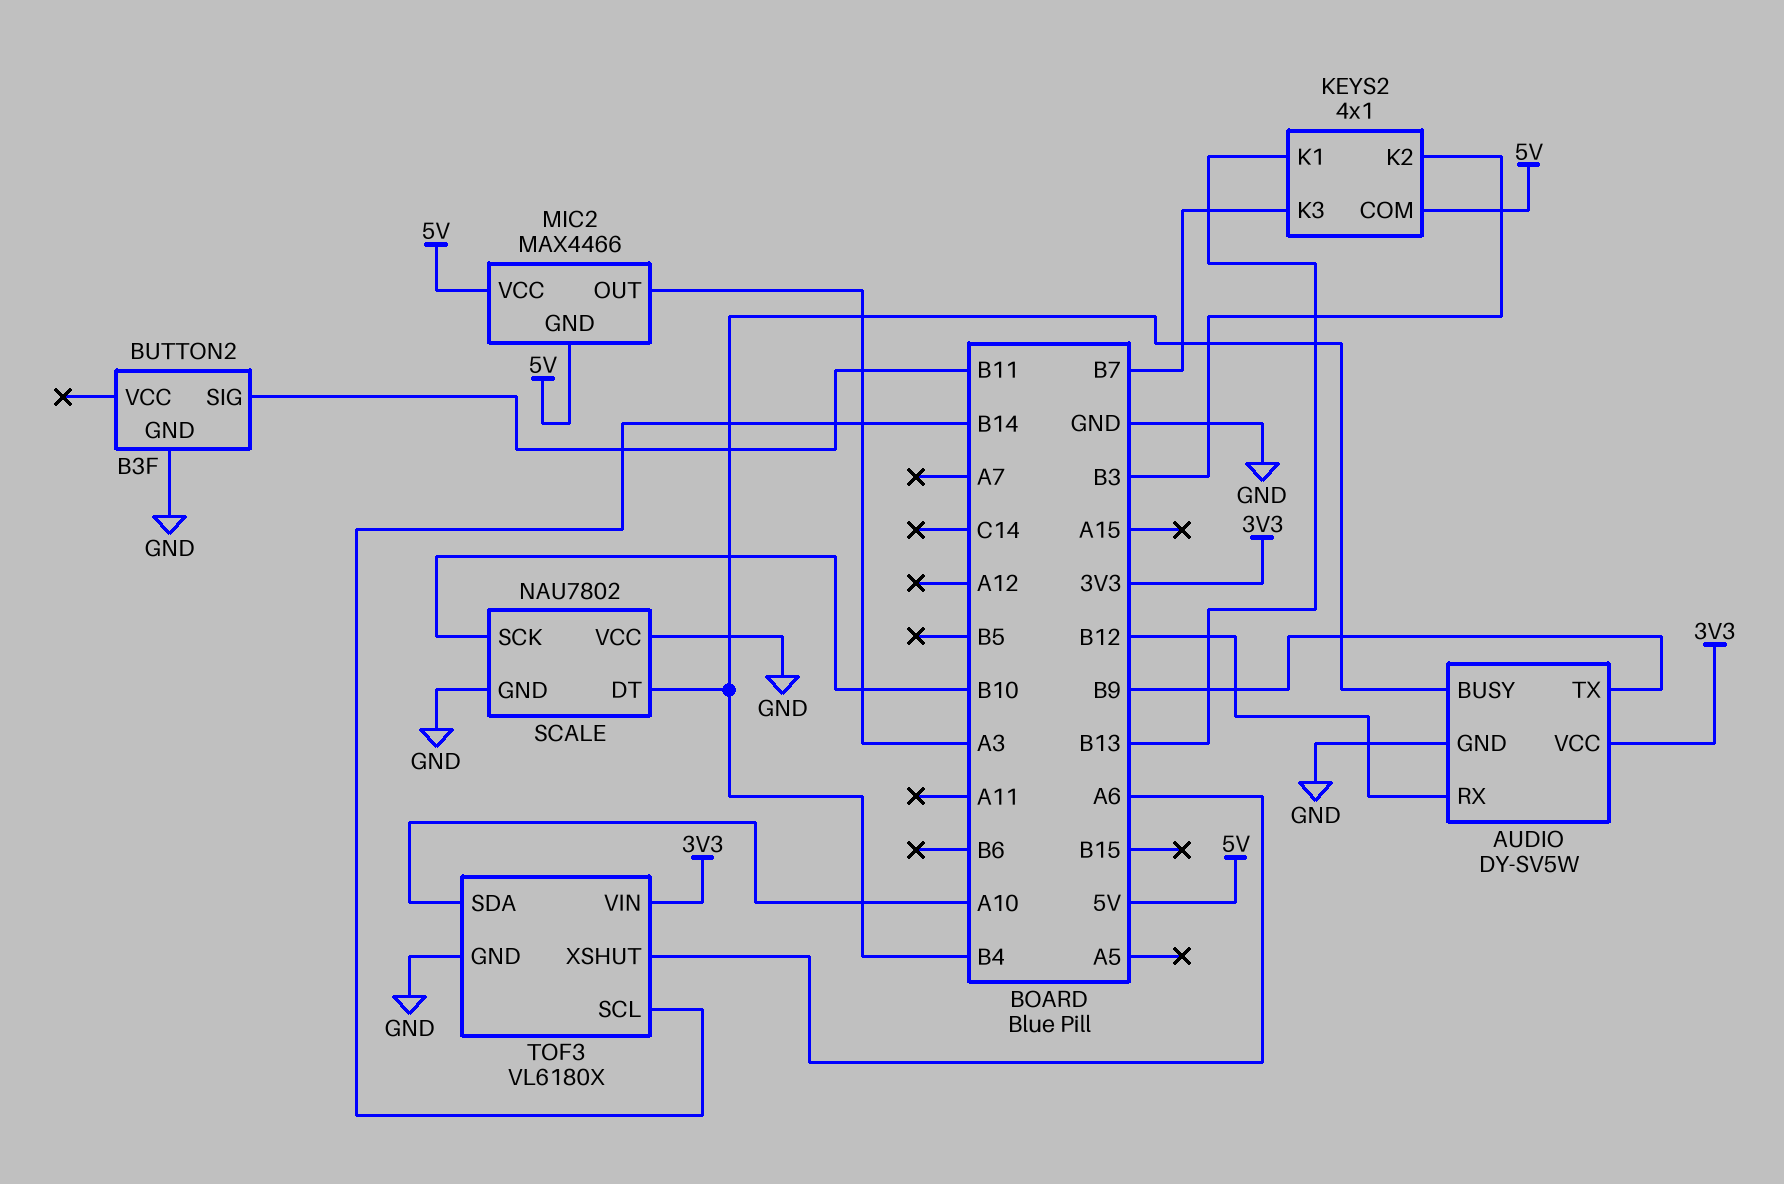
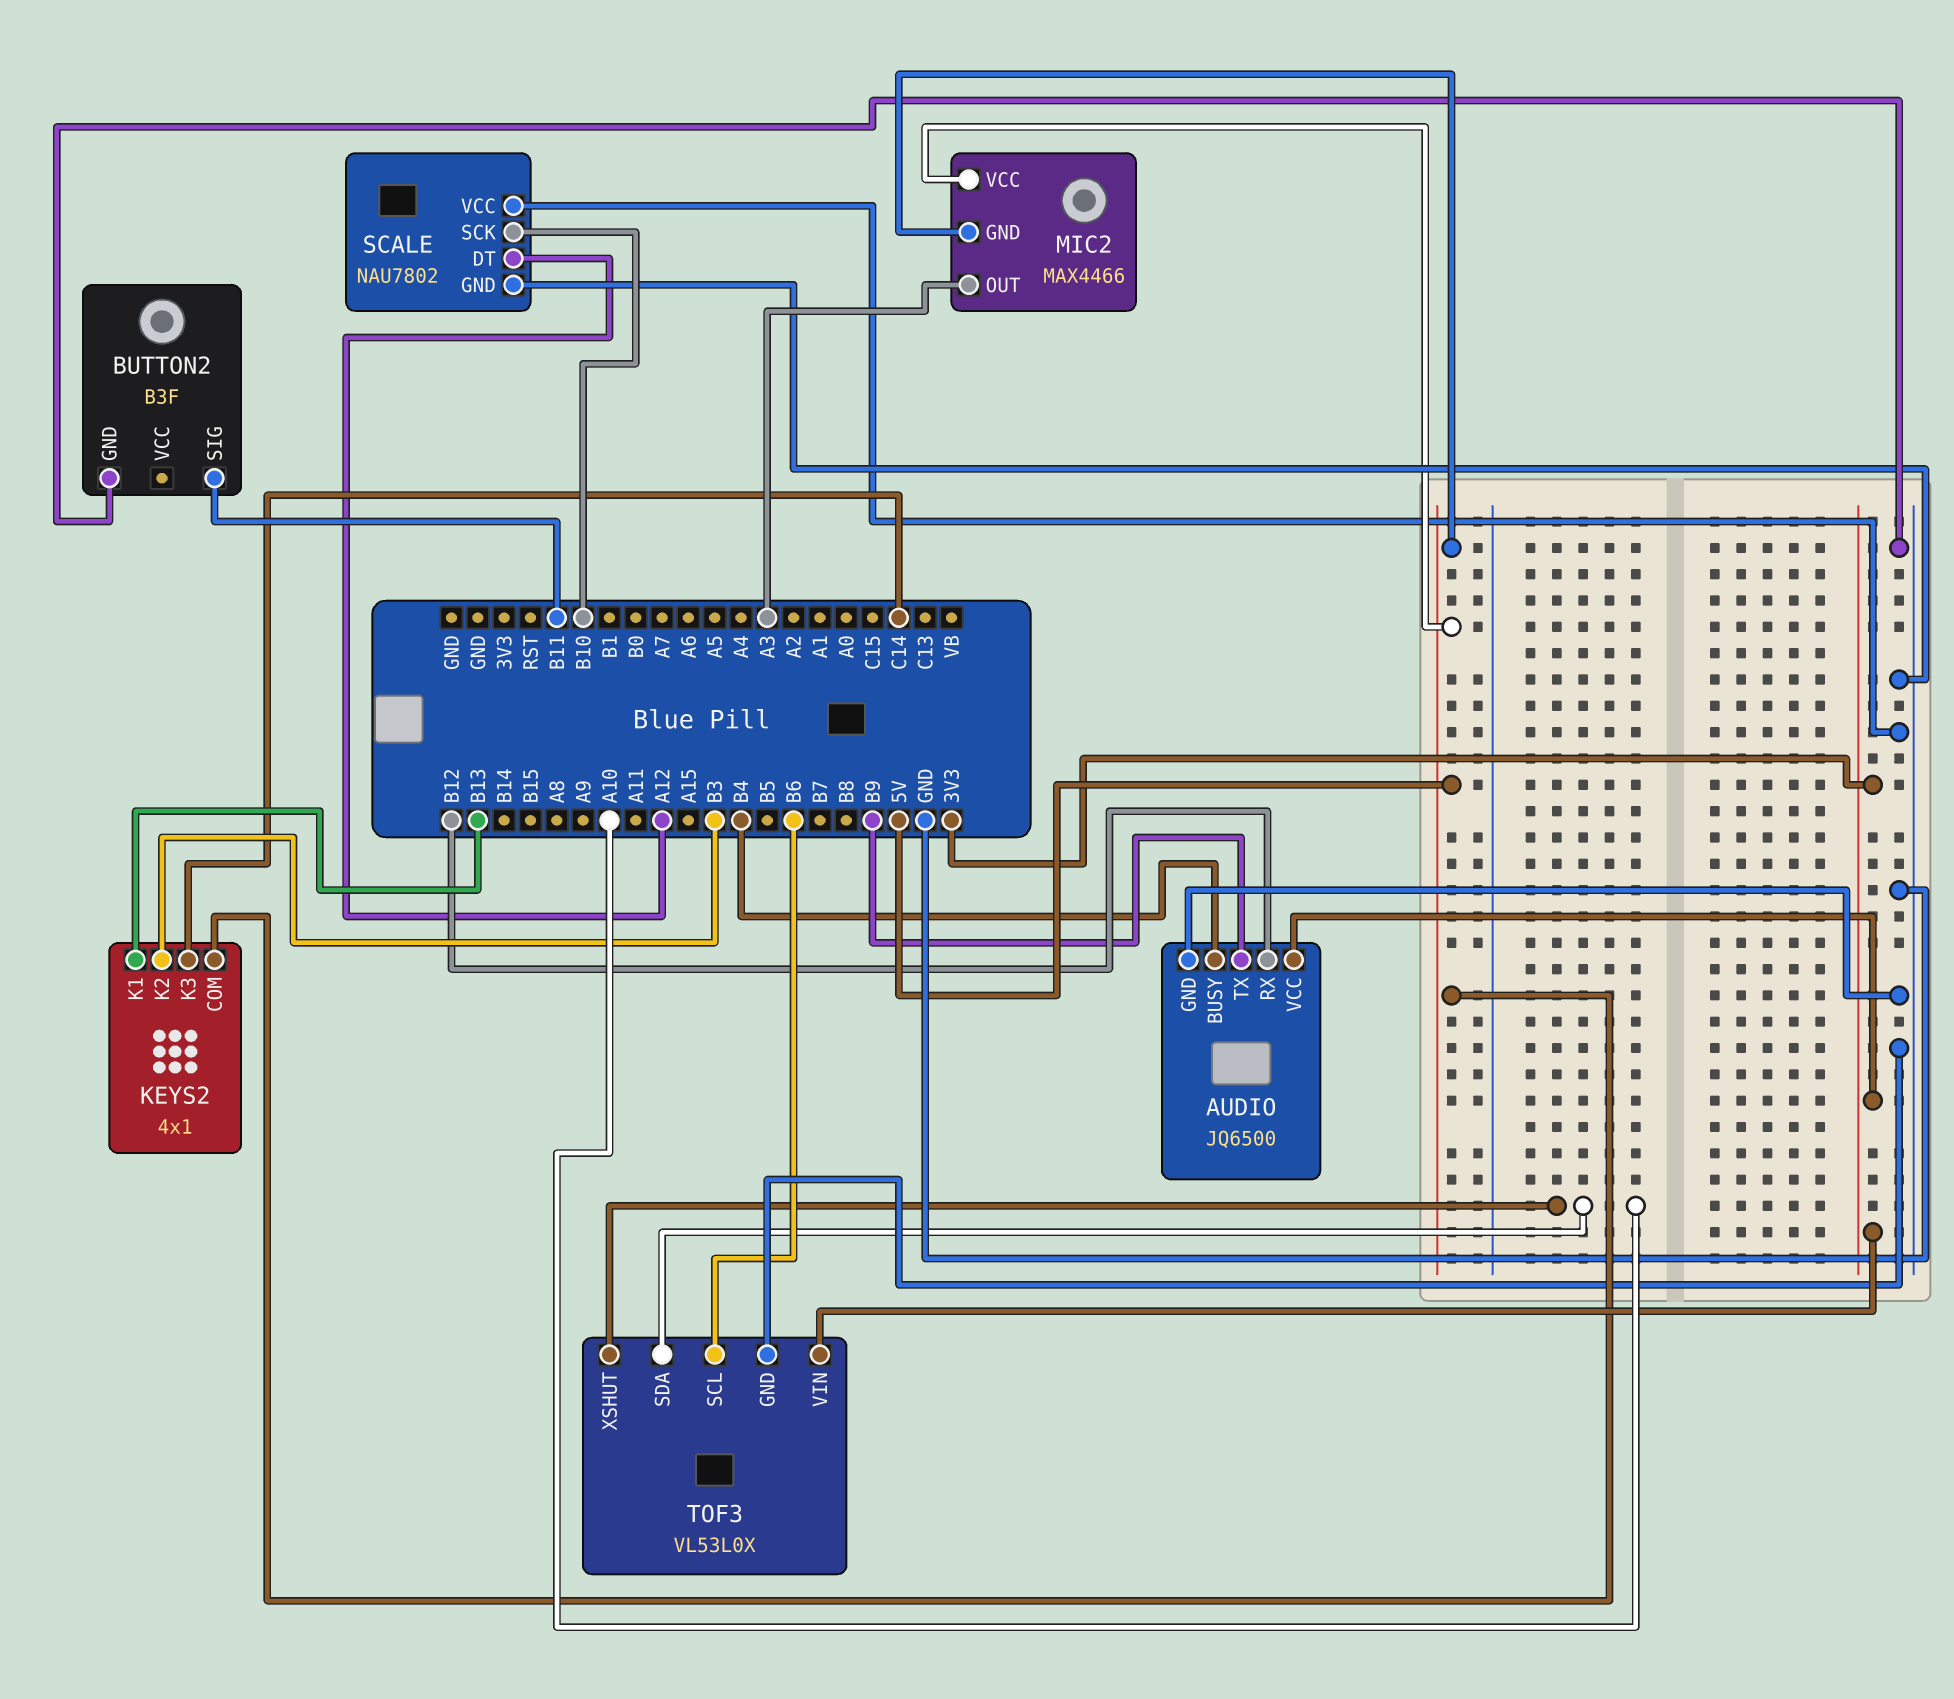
AUDIO: DY-SV5W -> JQ6500
KEYS2 pin K3: B7 -> C14
SCALE pin DT: B4 -> A12
TOF3: VL6180X -> VL53L0X
TOF3 pin SCL: B14 -> B6
TOF3 pin XSHUT: A6 -> A10

